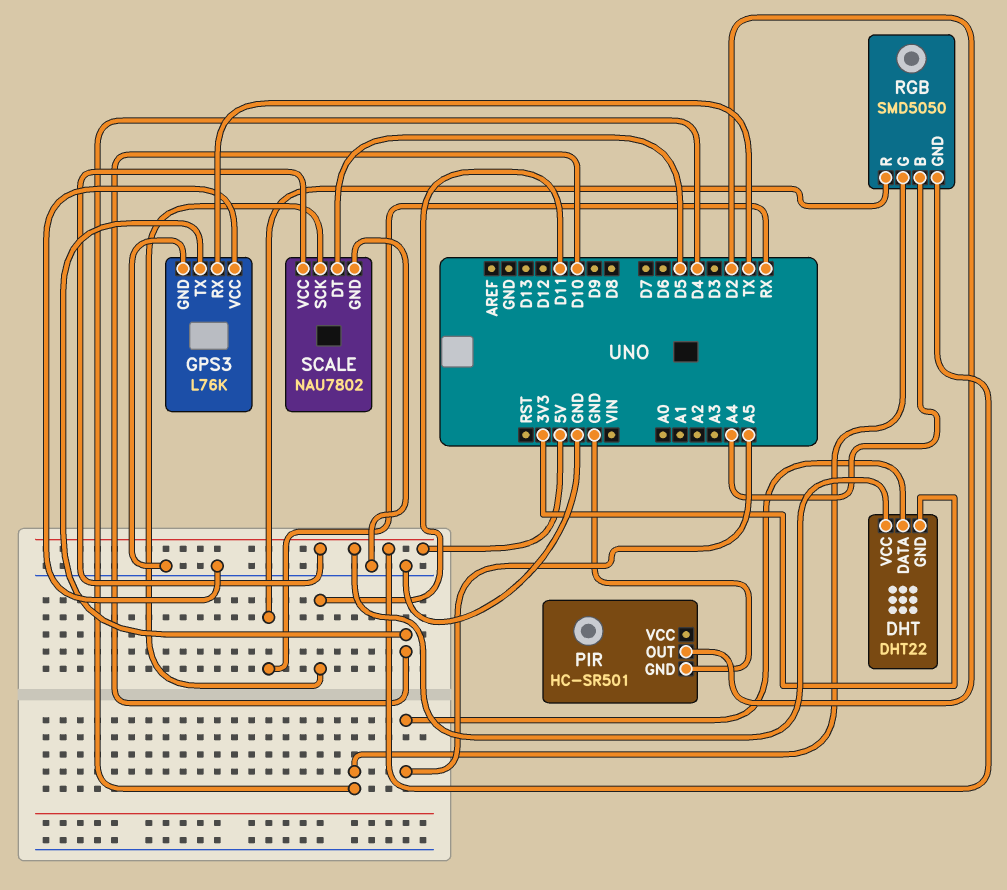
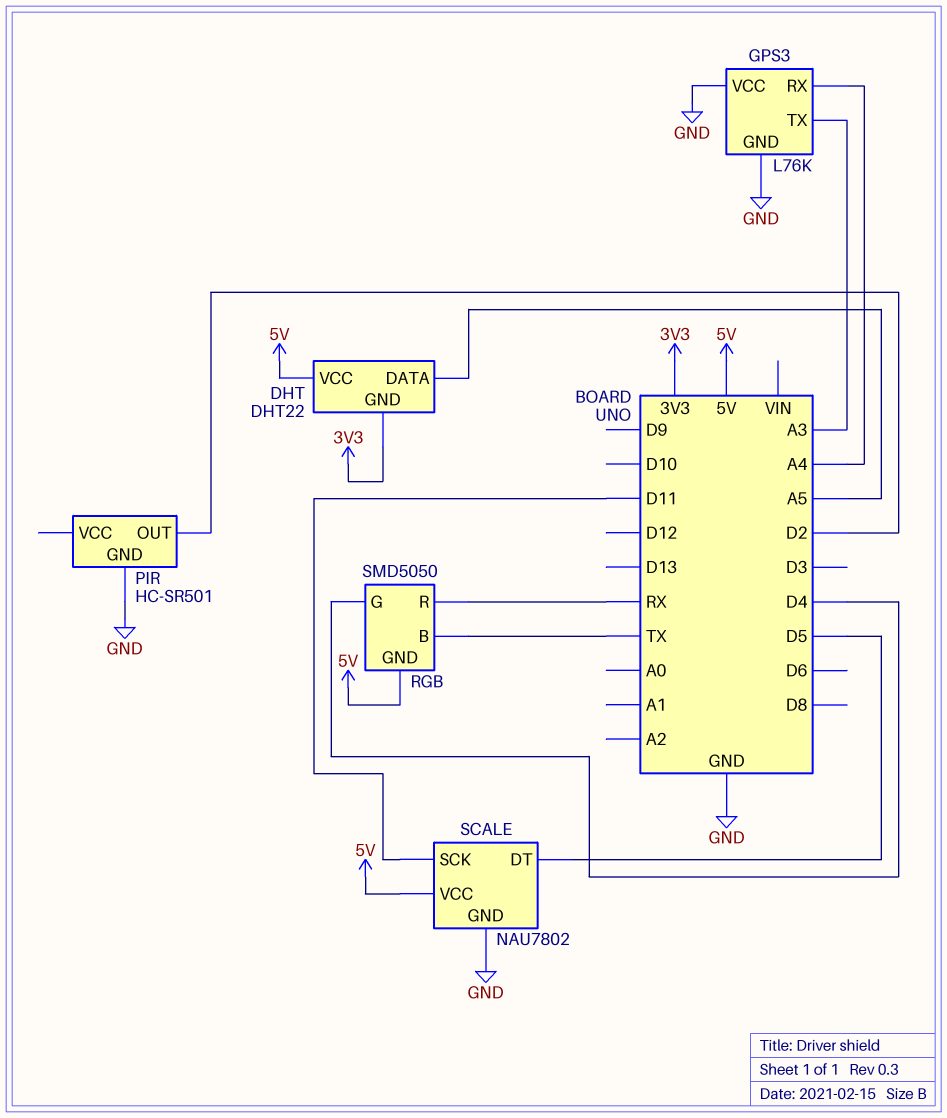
GPS3 pin RX: TX -> A4
GPS3 pin TX: D10 -> A3
RGB pin B: A4 -> TX

